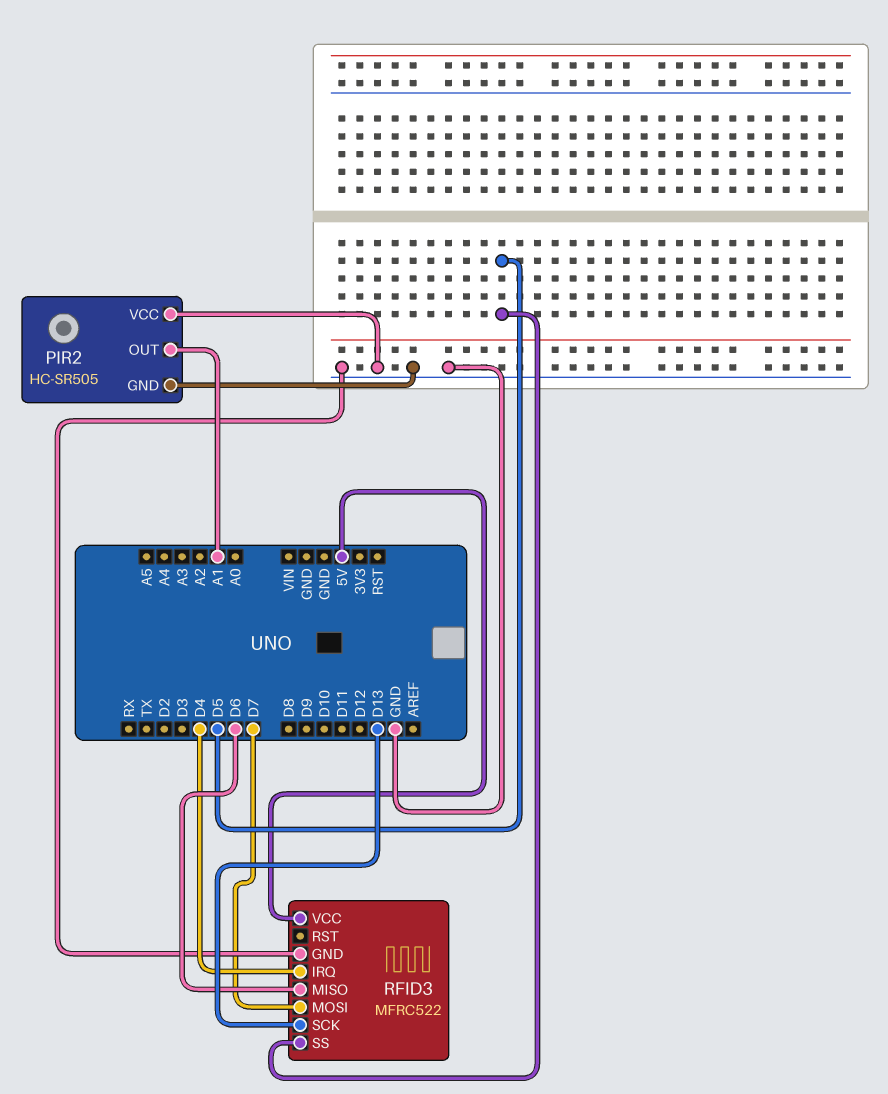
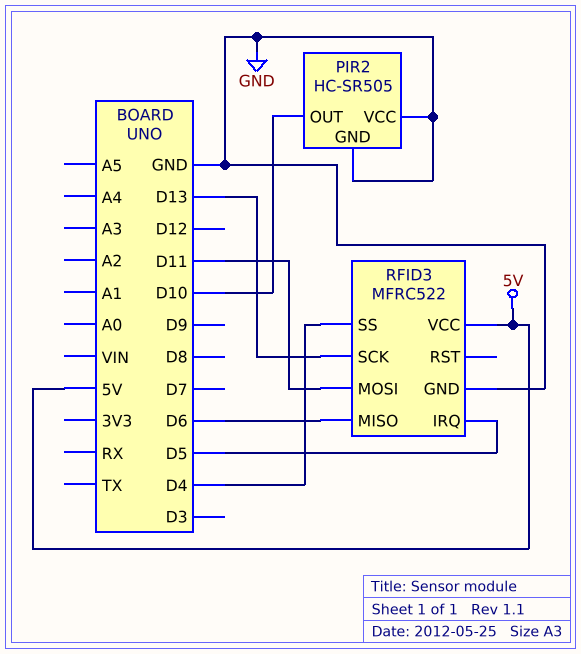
PIR2 pin OUT: A1 -> D10
RFID3 pin IRQ: D4 -> D5
RFID3 pin MOSI: D7 -> D11
RFID3 pin SS: D5 -> D4

